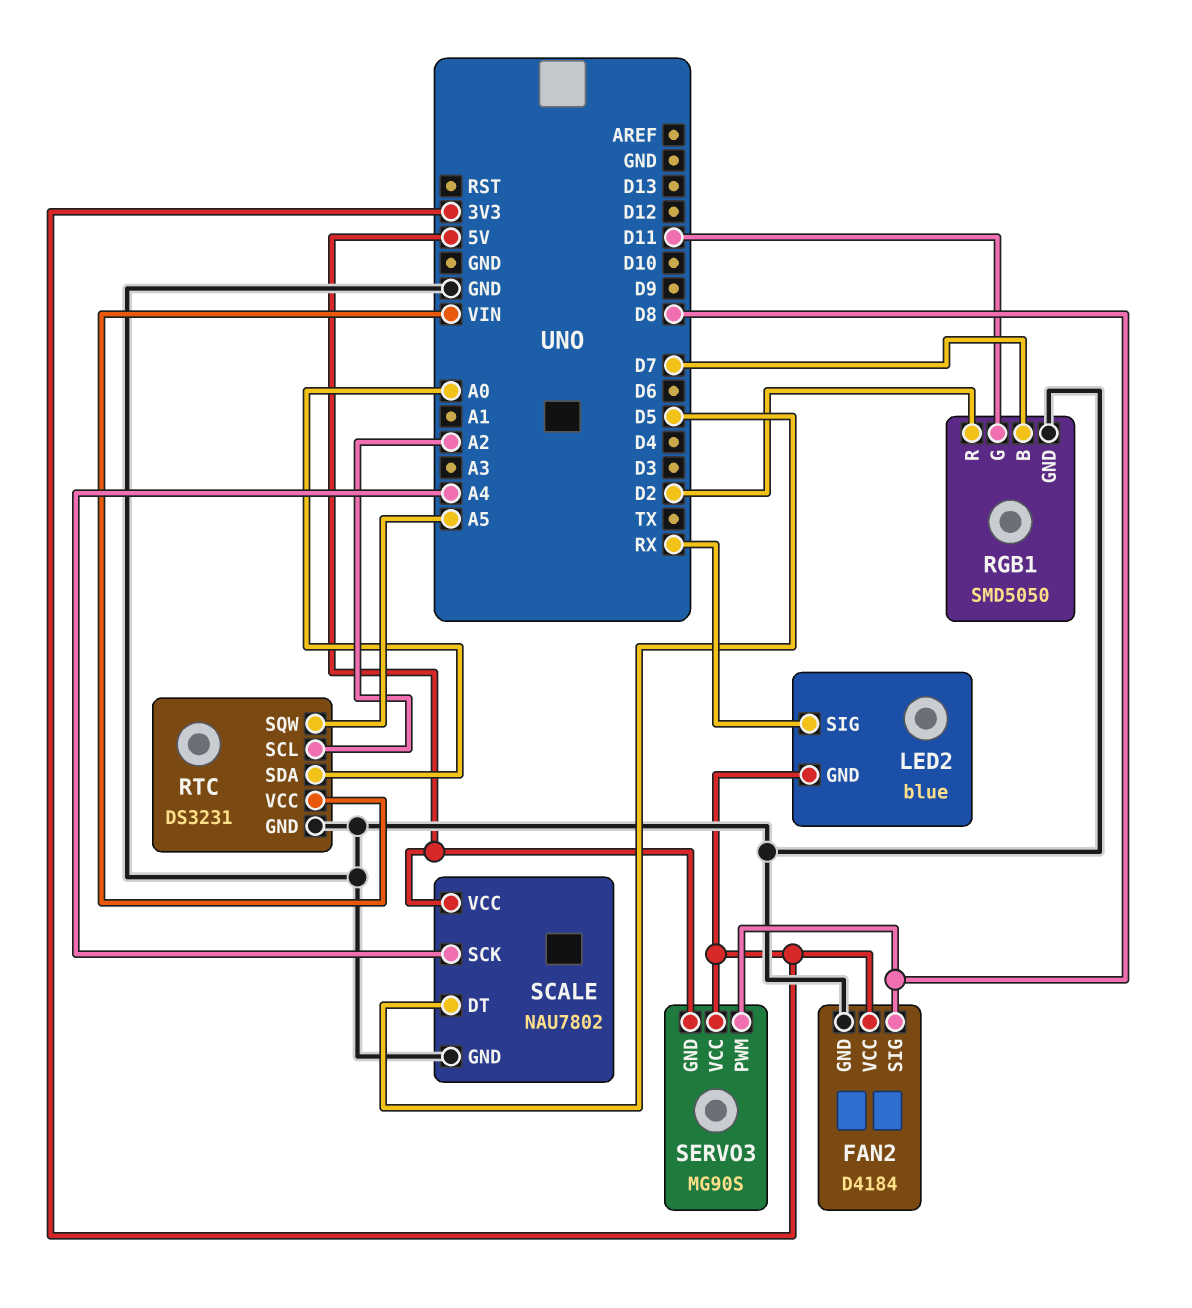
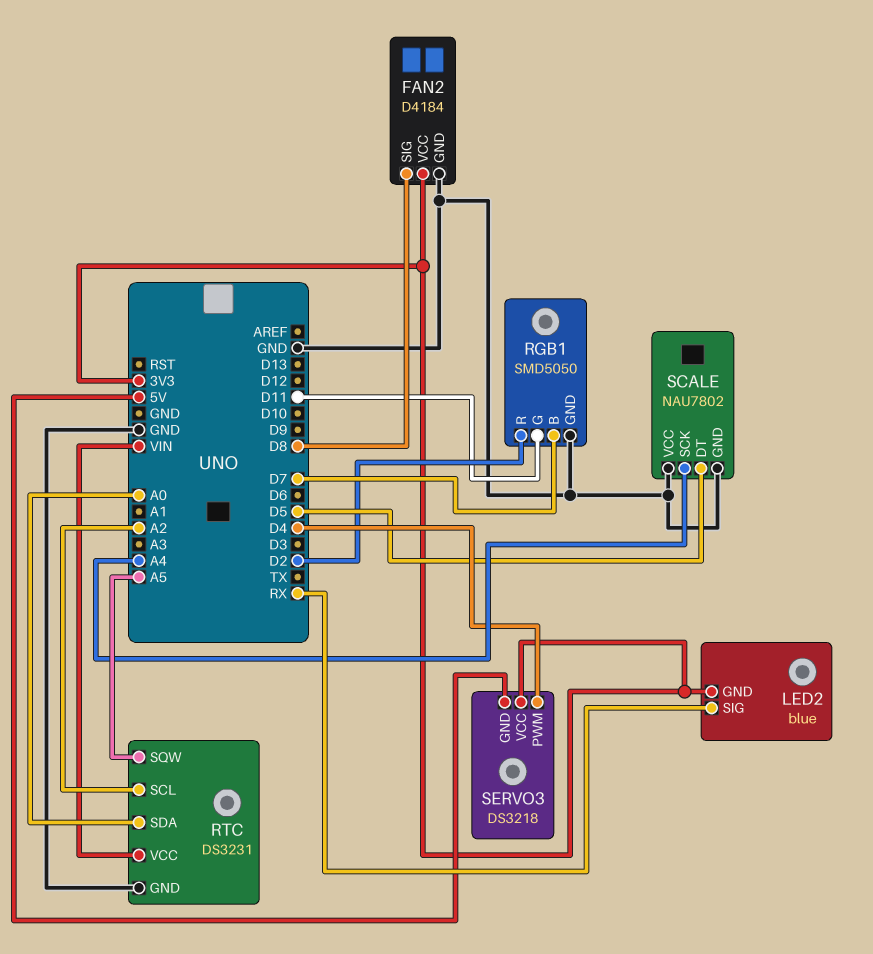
SCALE pin VCC: 5V -> GND
SERVO3: MG90S -> DS3218
SERVO3 pin PWM: D8 -> D4

